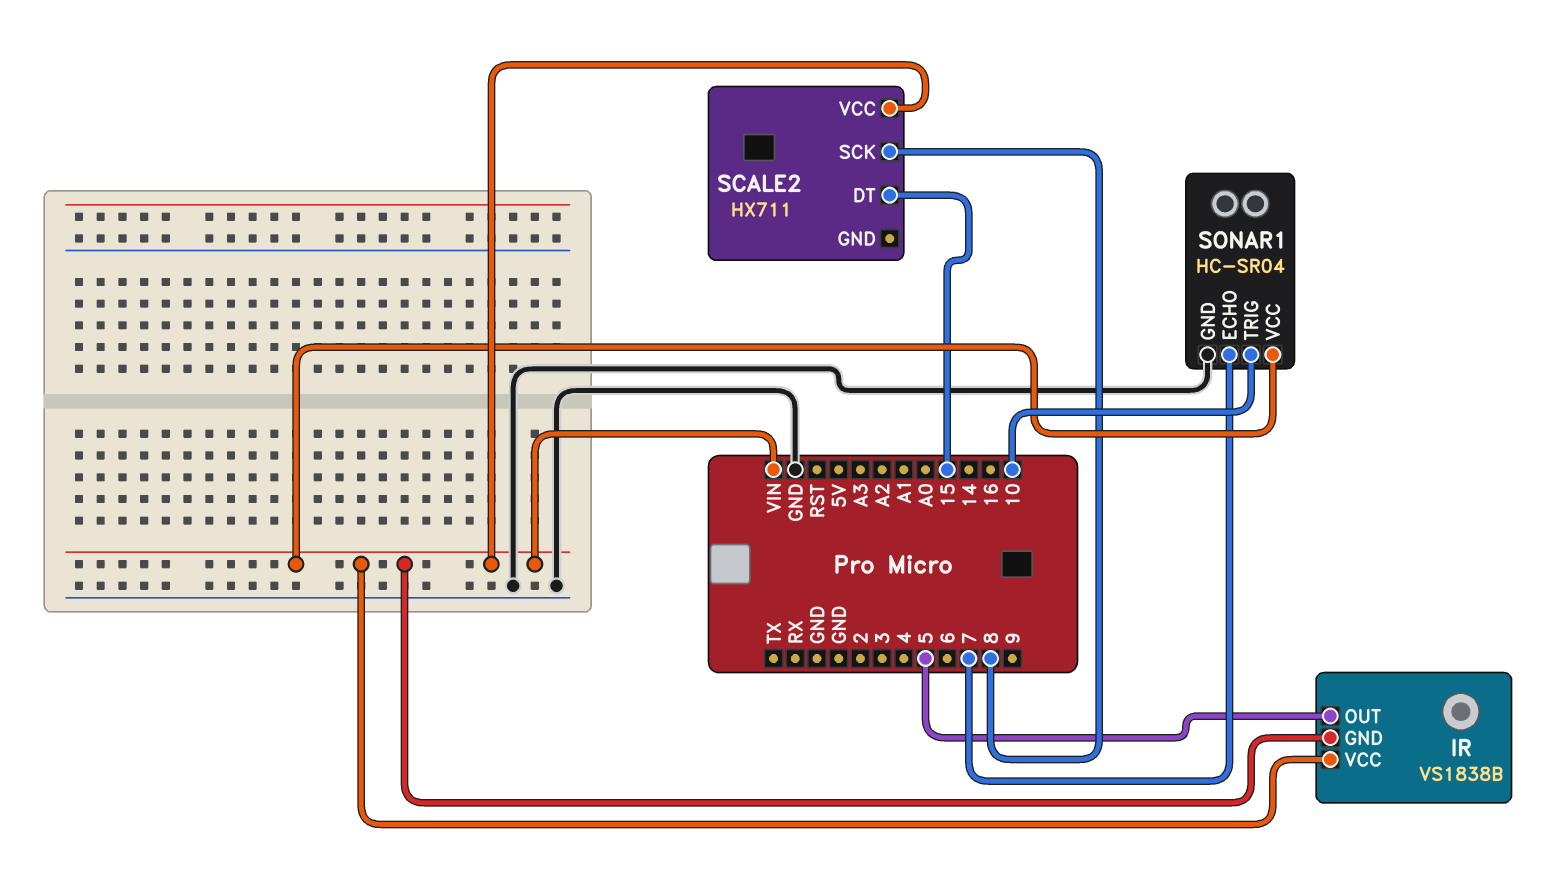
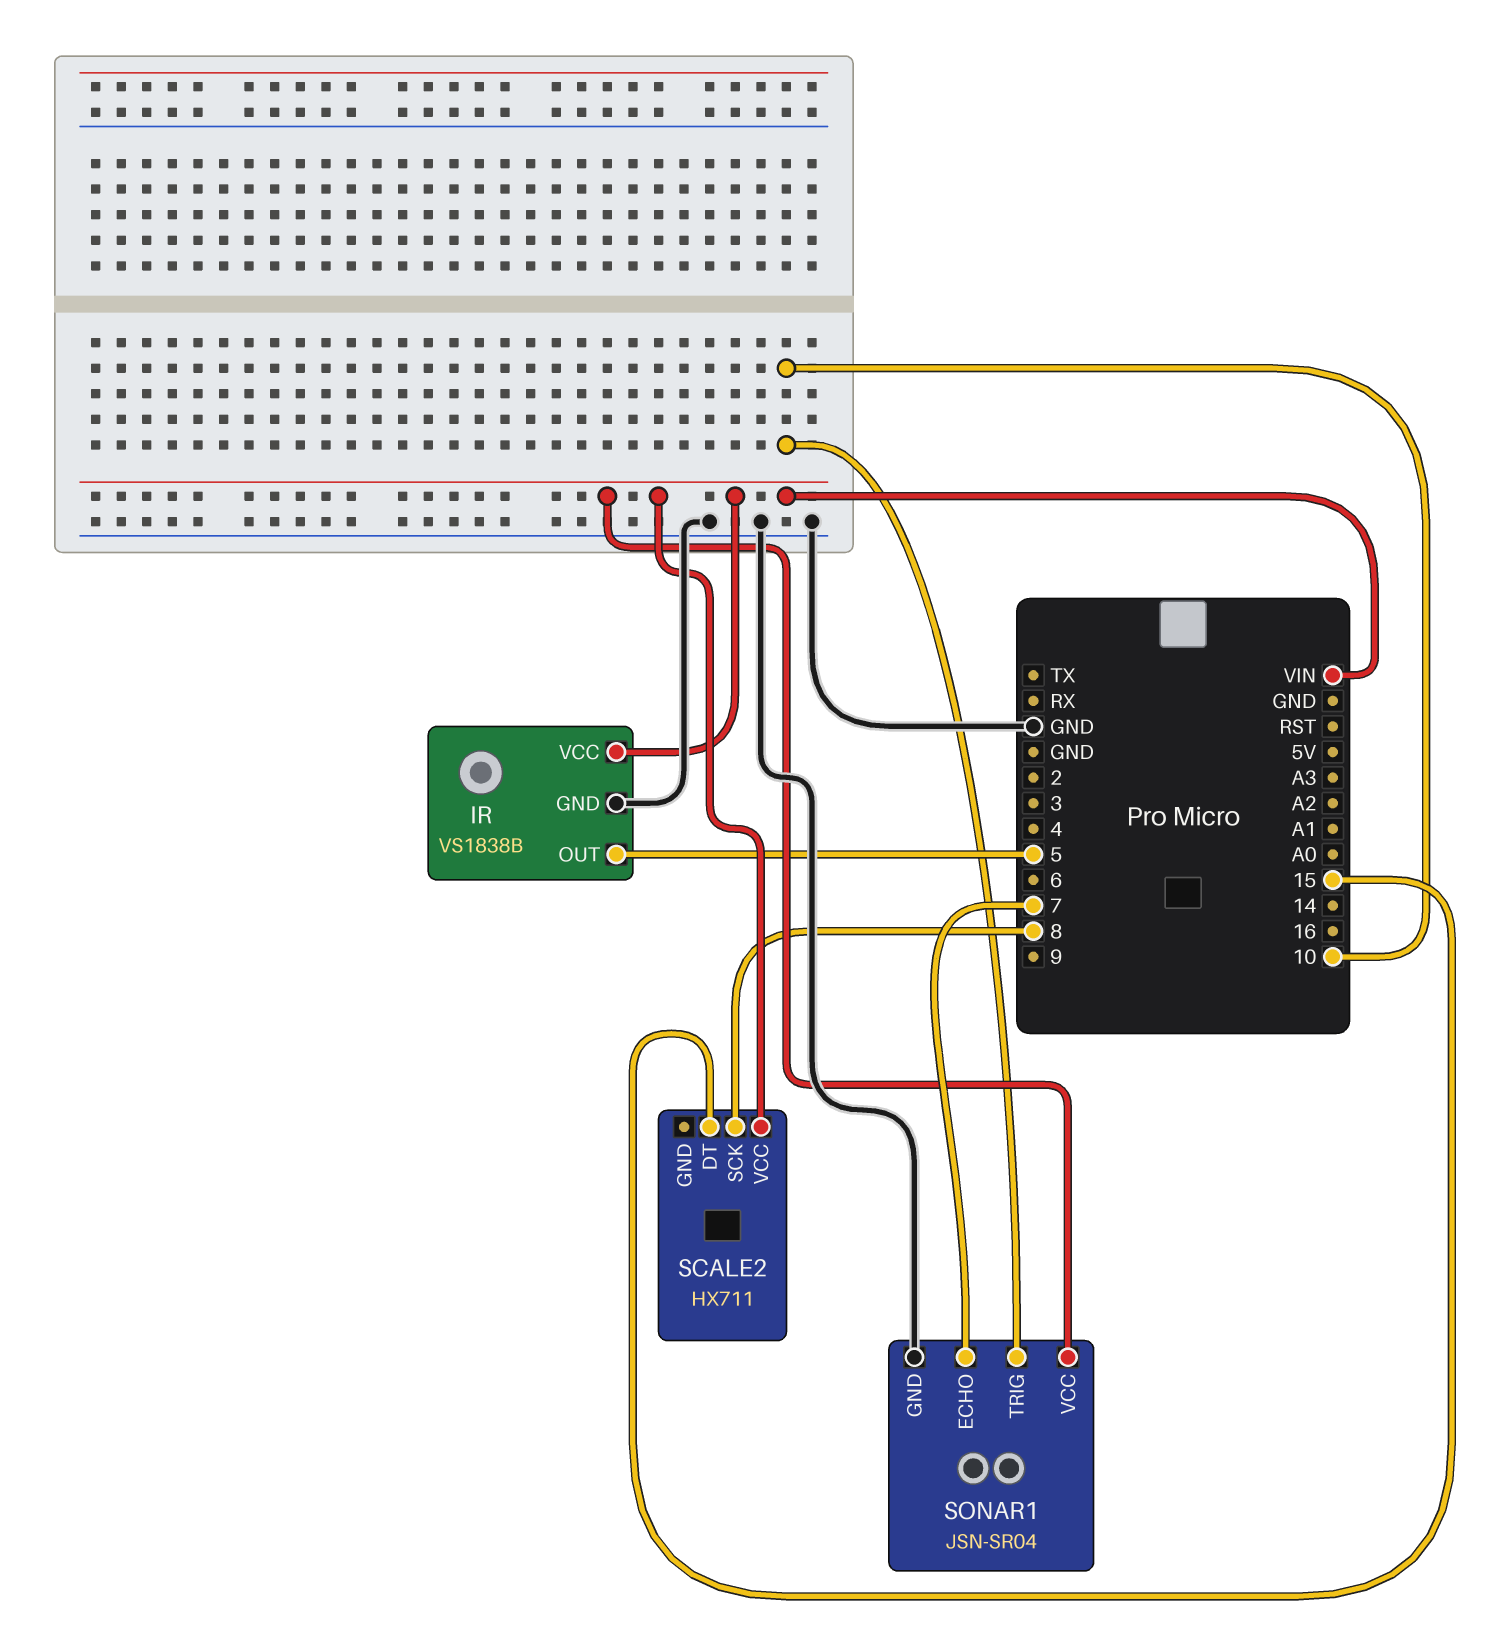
IR pin GND: VIN -> GND
SONAR1: HC-SR04 -> JSN-SR04

